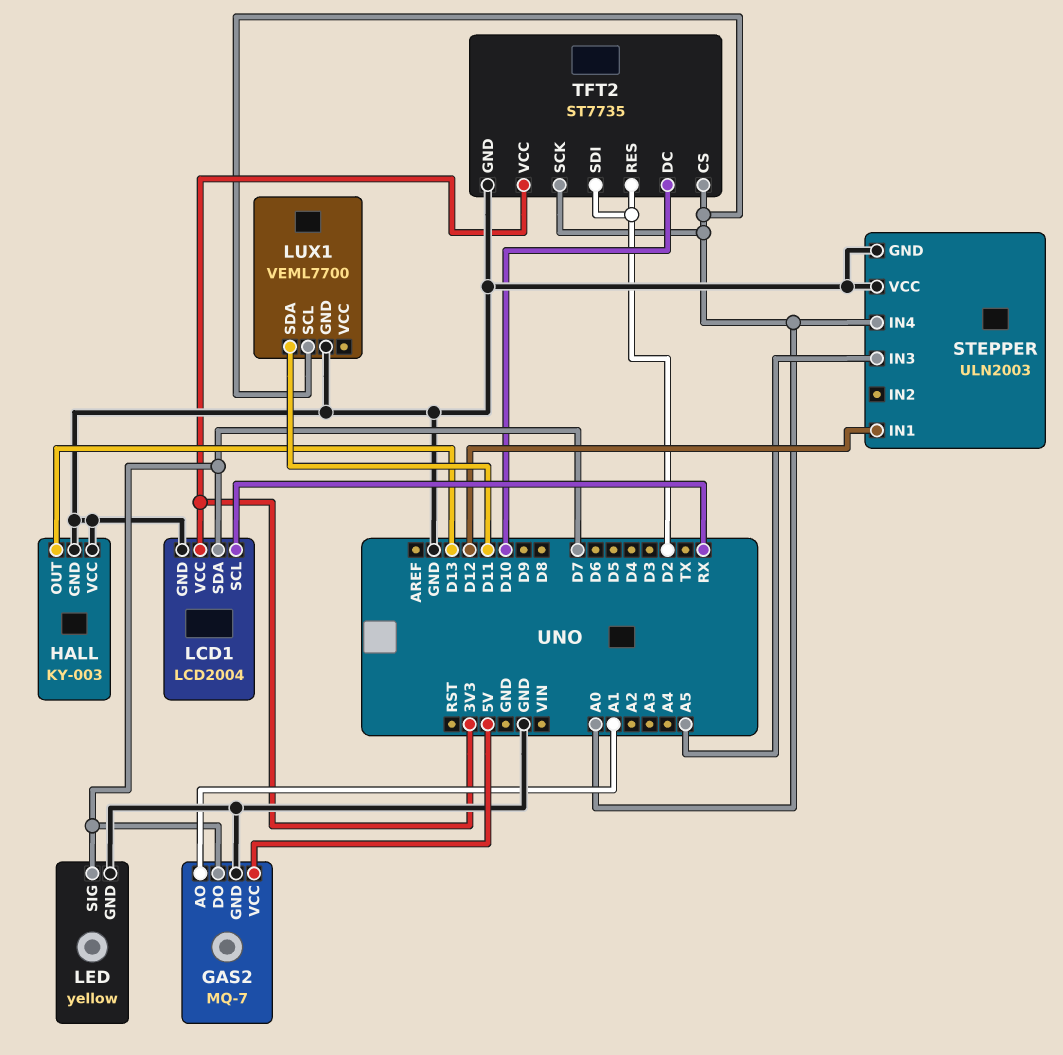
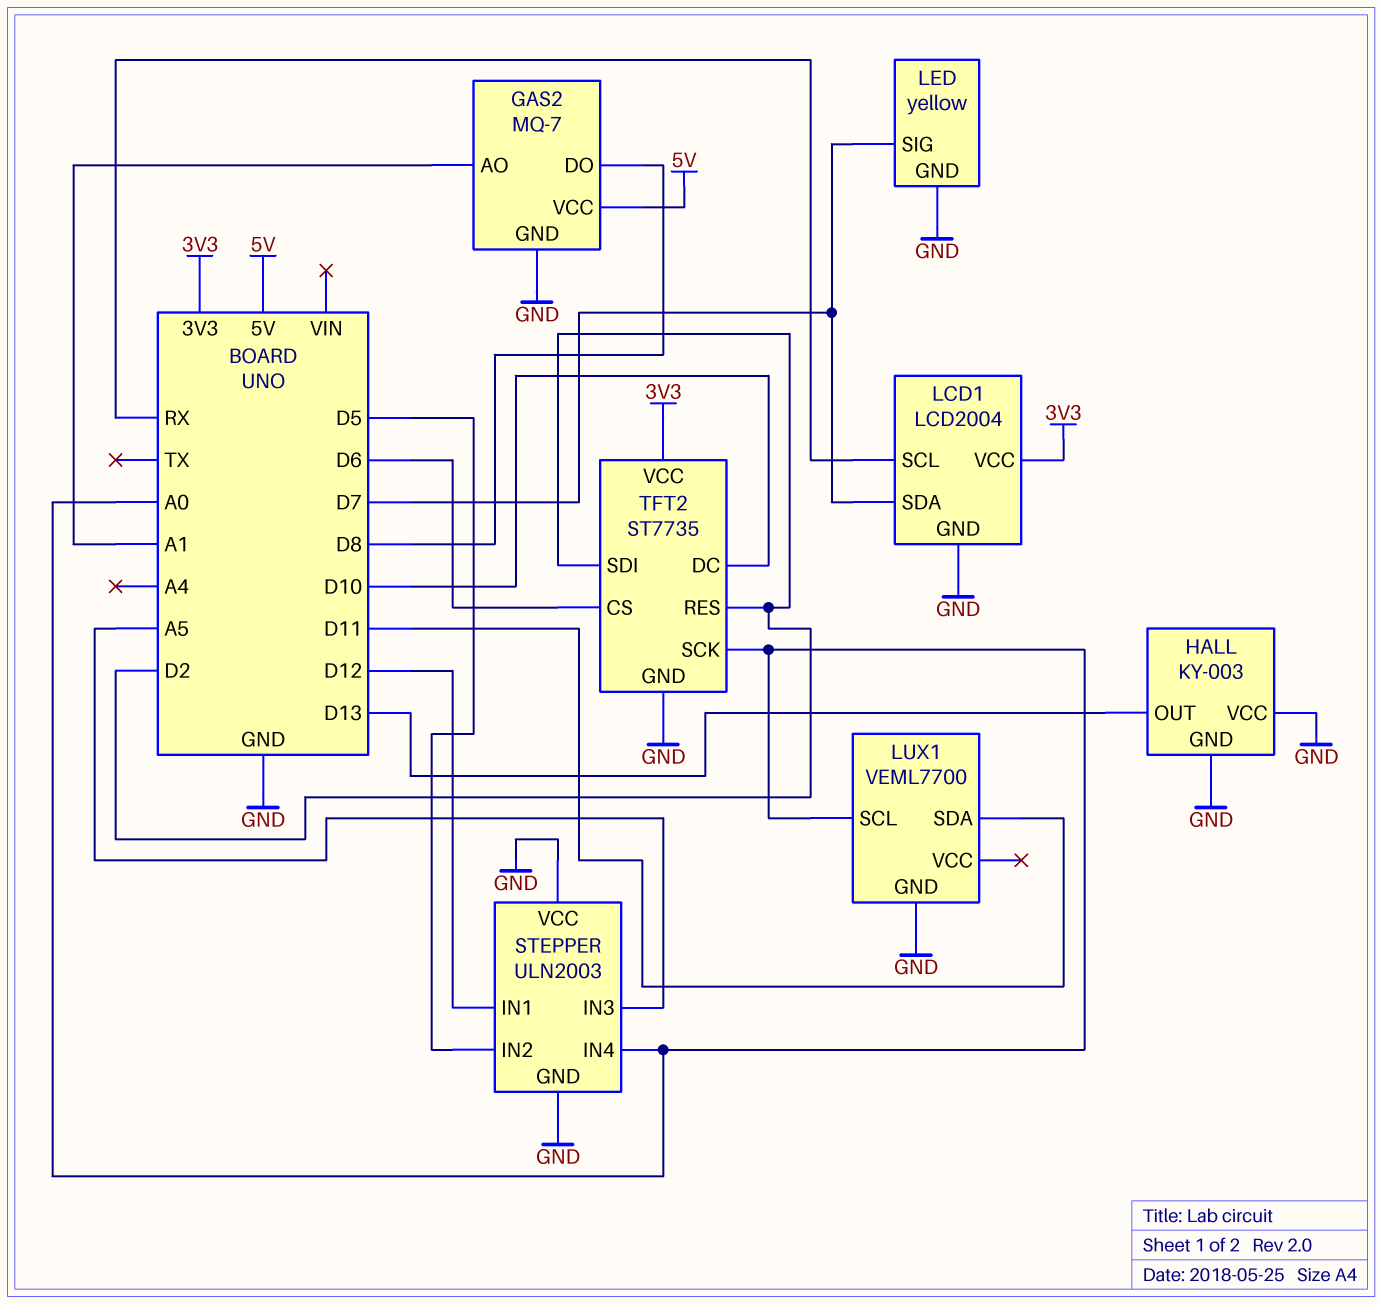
GAS2 pin DO: D7 -> D8
STEPPER pin IN2: none -> D5
TFT2 pin CS: A0 -> D6

